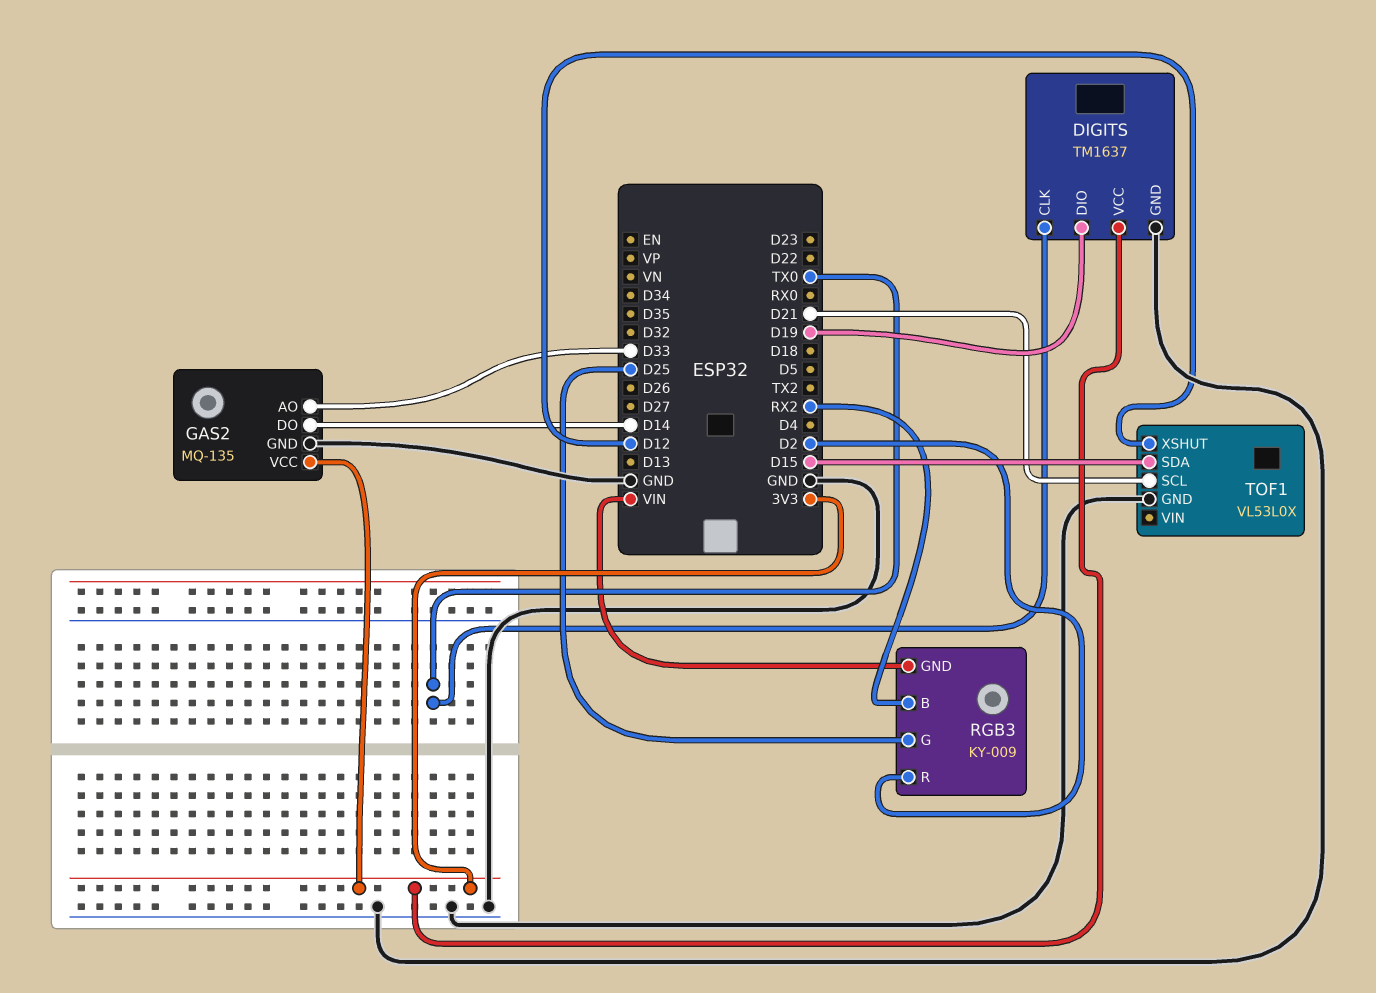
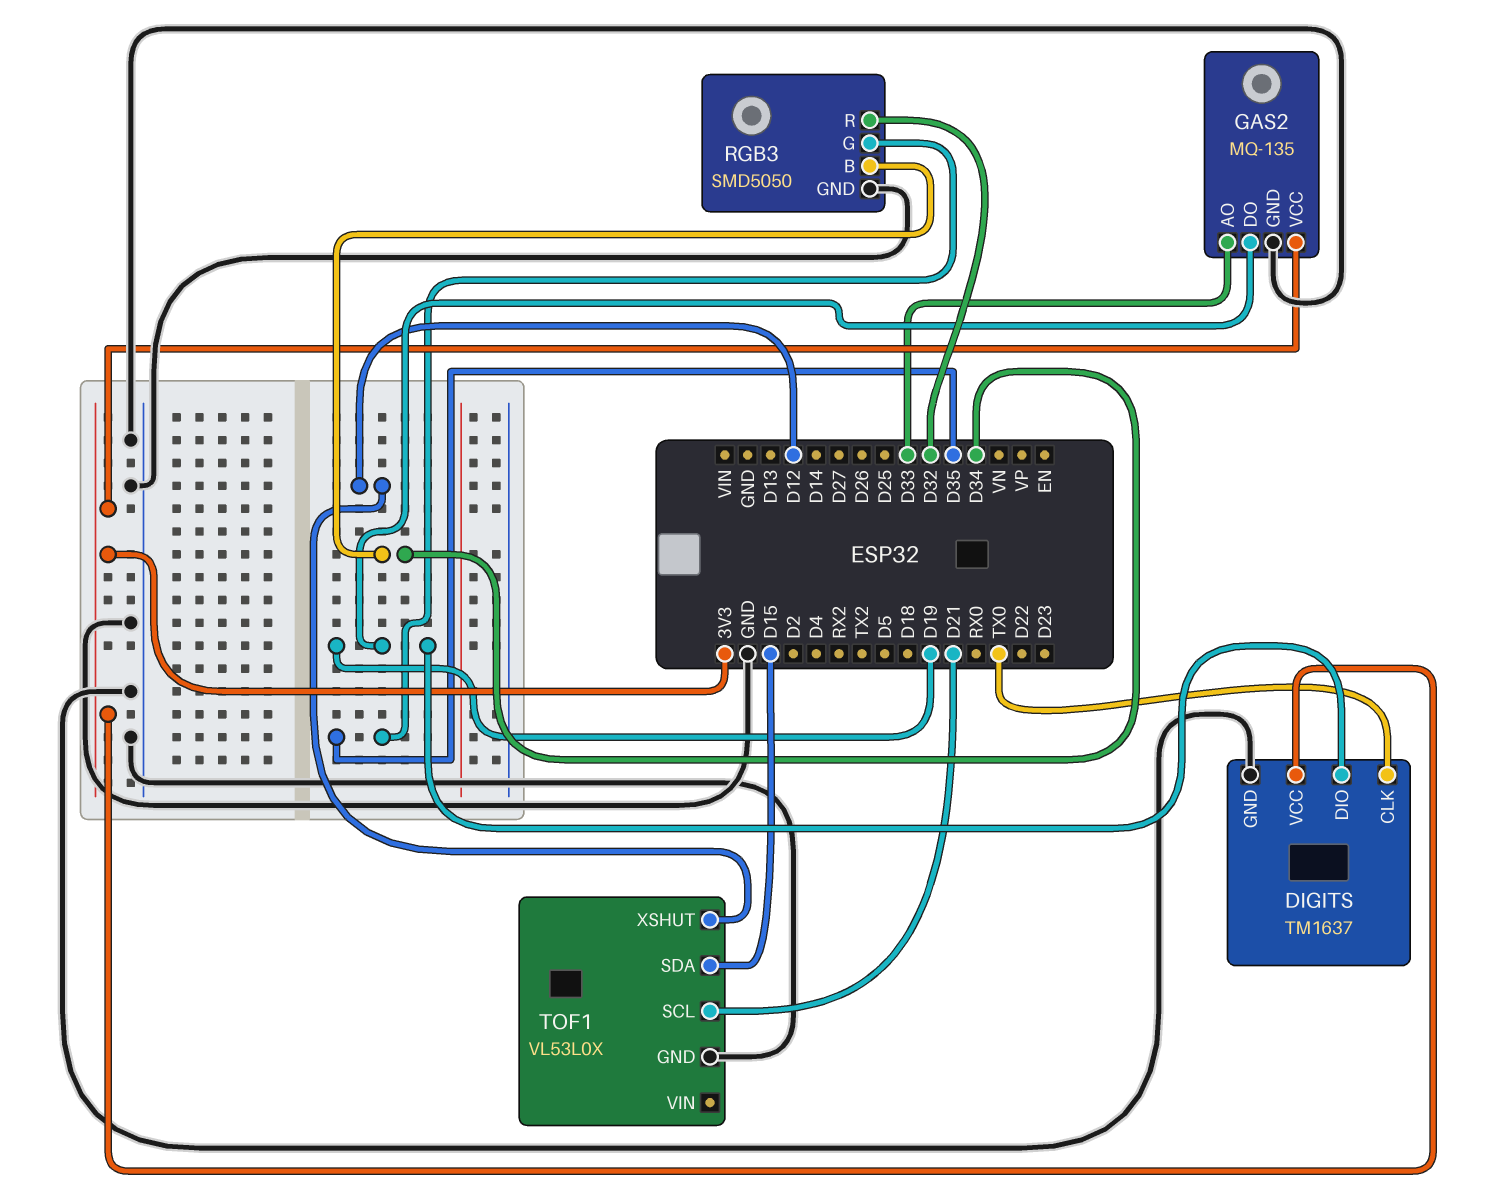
GAS2 pin DO: D14 -> D19
RGB3: KY-009 -> SMD5050
RGB3 pin B: RX2 -> D34
RGB3 pin G: D25 -> D35
RGB3 pin GND: VIN -> GND
RGB3 pin R: D2 -> D32

